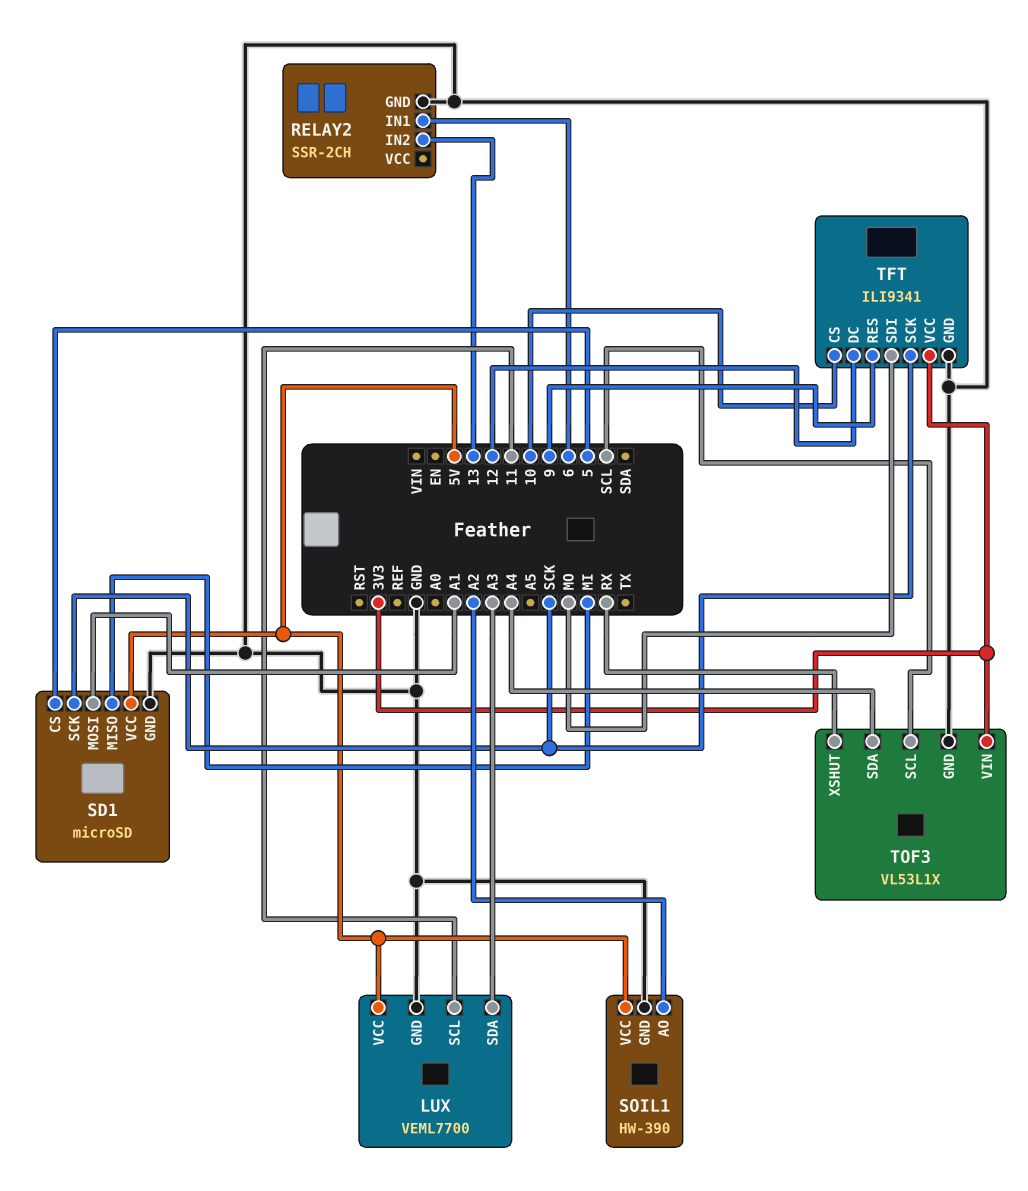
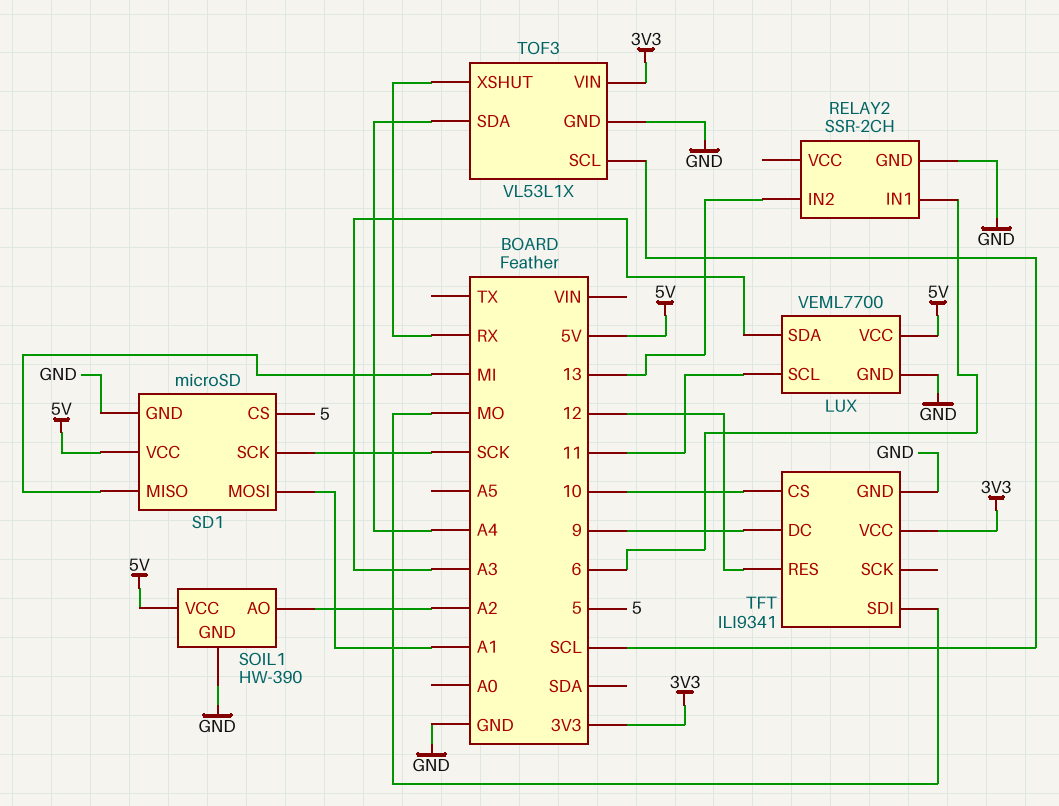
TFT pin DC: 12 -> 9
TFT pin RES: 9 -> 12
TFT pin SCK: SCK -> none

